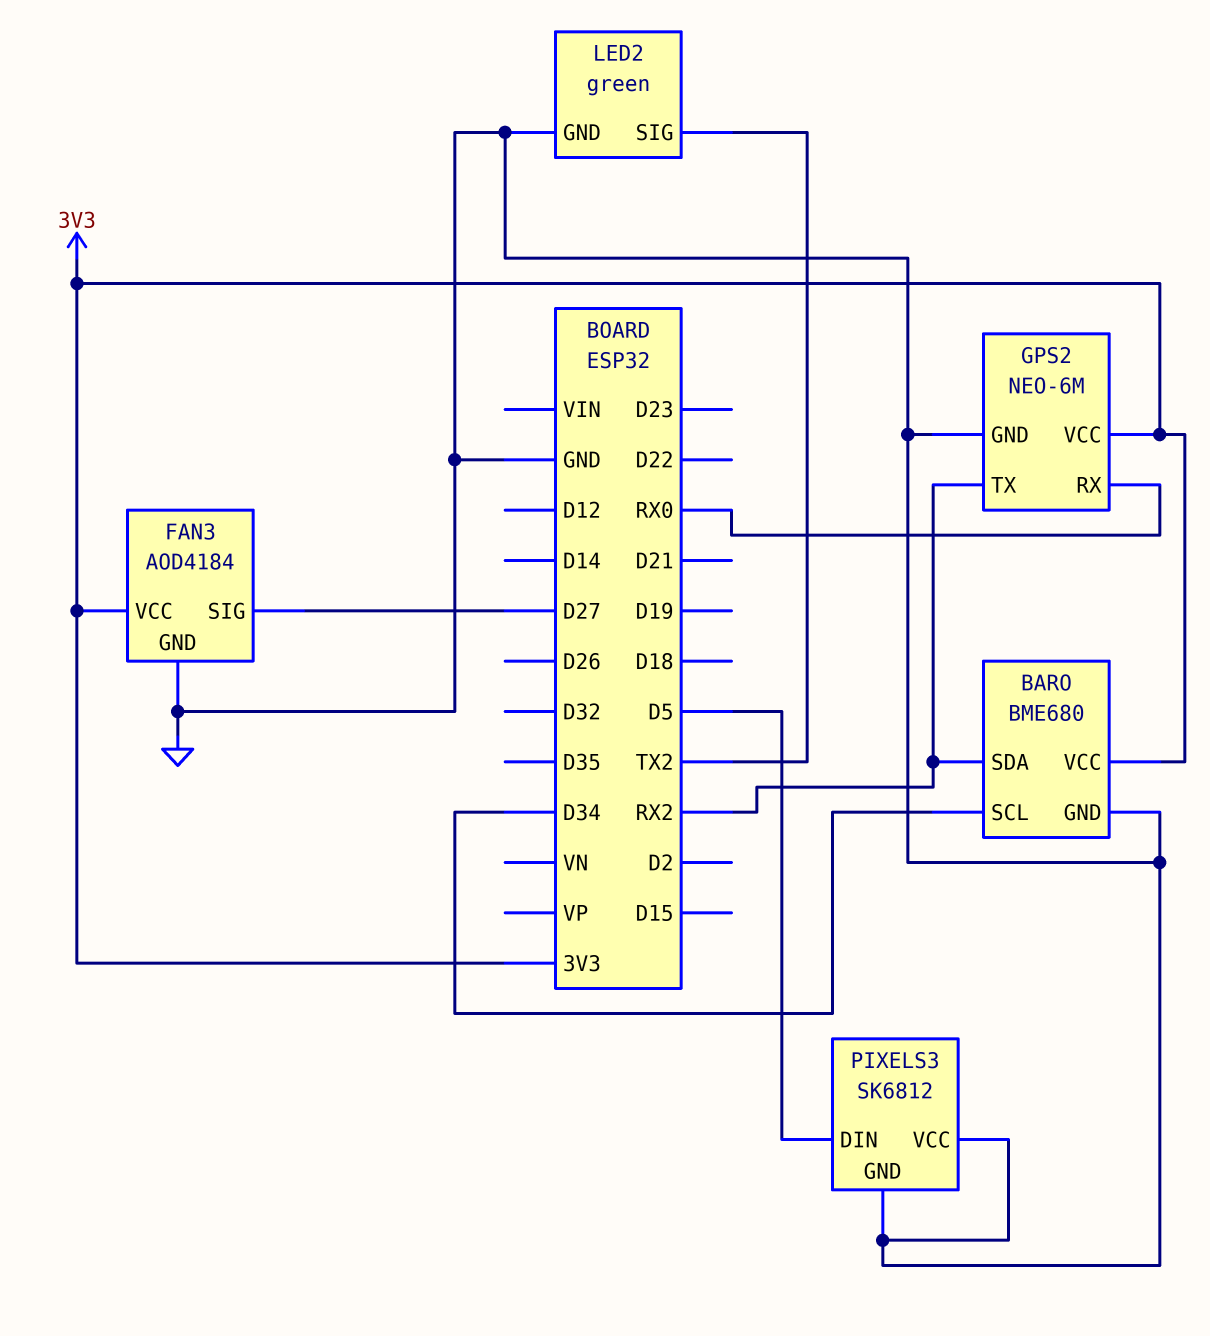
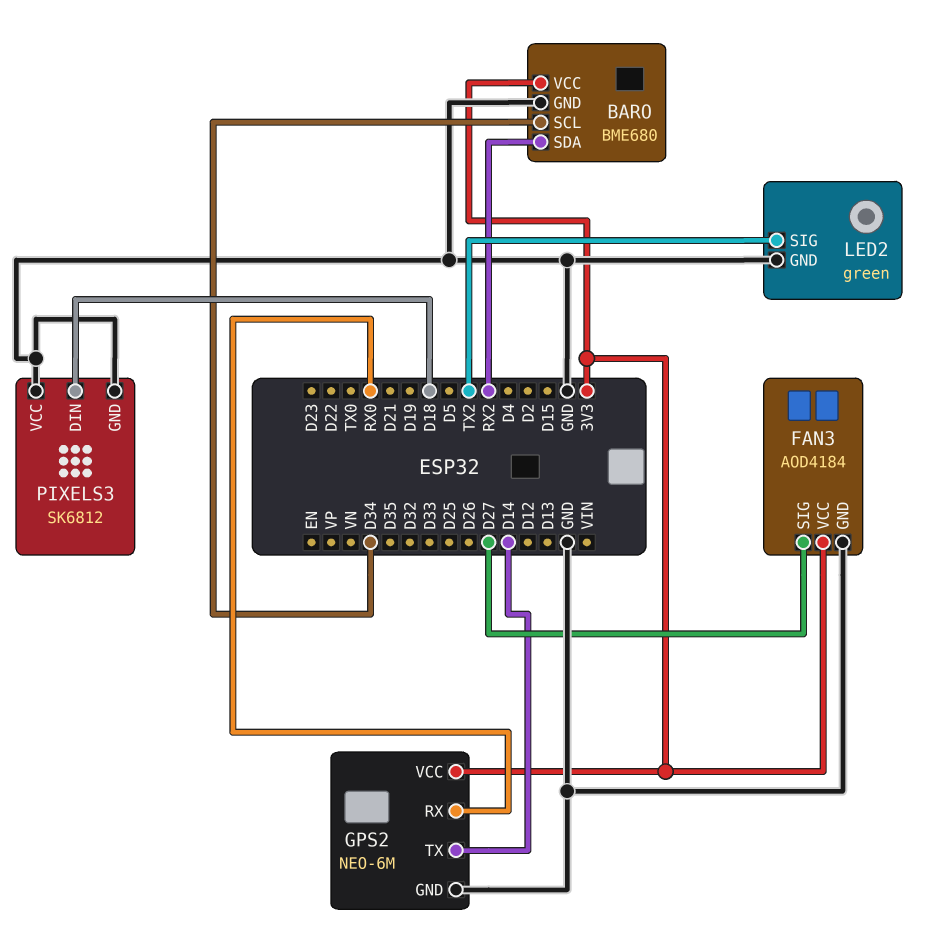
GPS2 pin TX: RX2 -> D14
PIXELS3 pin DIN: D5 -> D18

